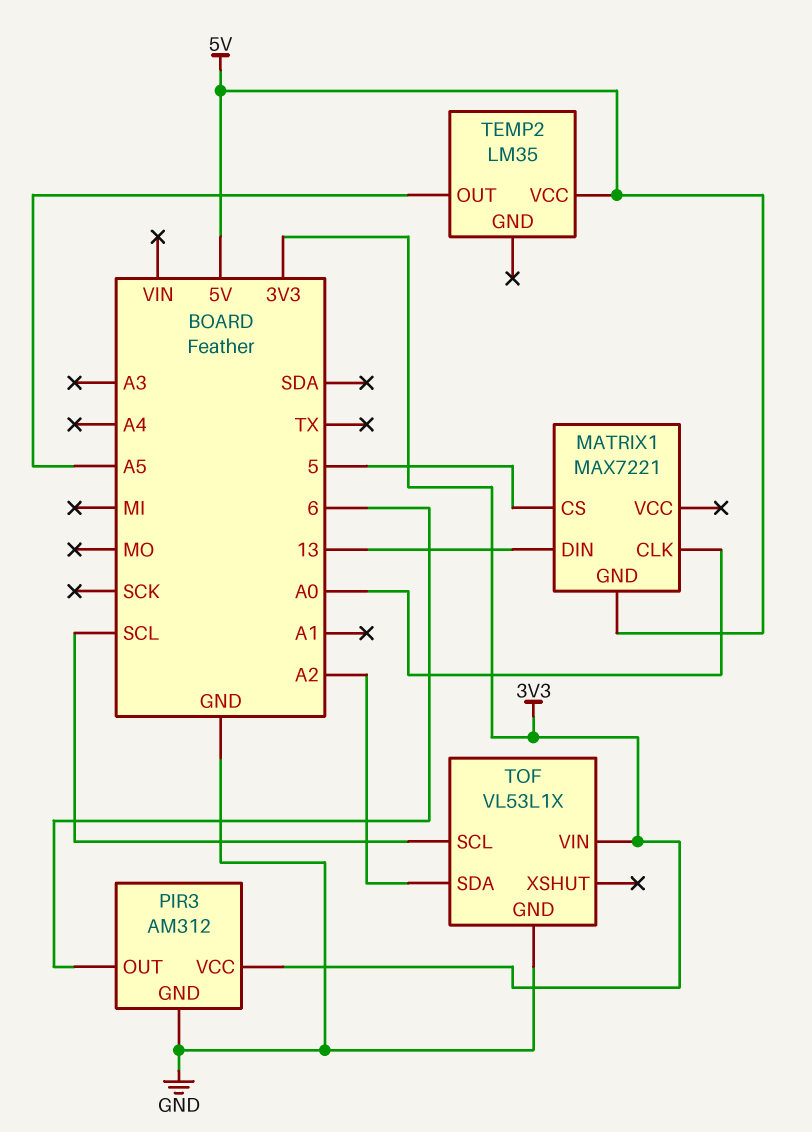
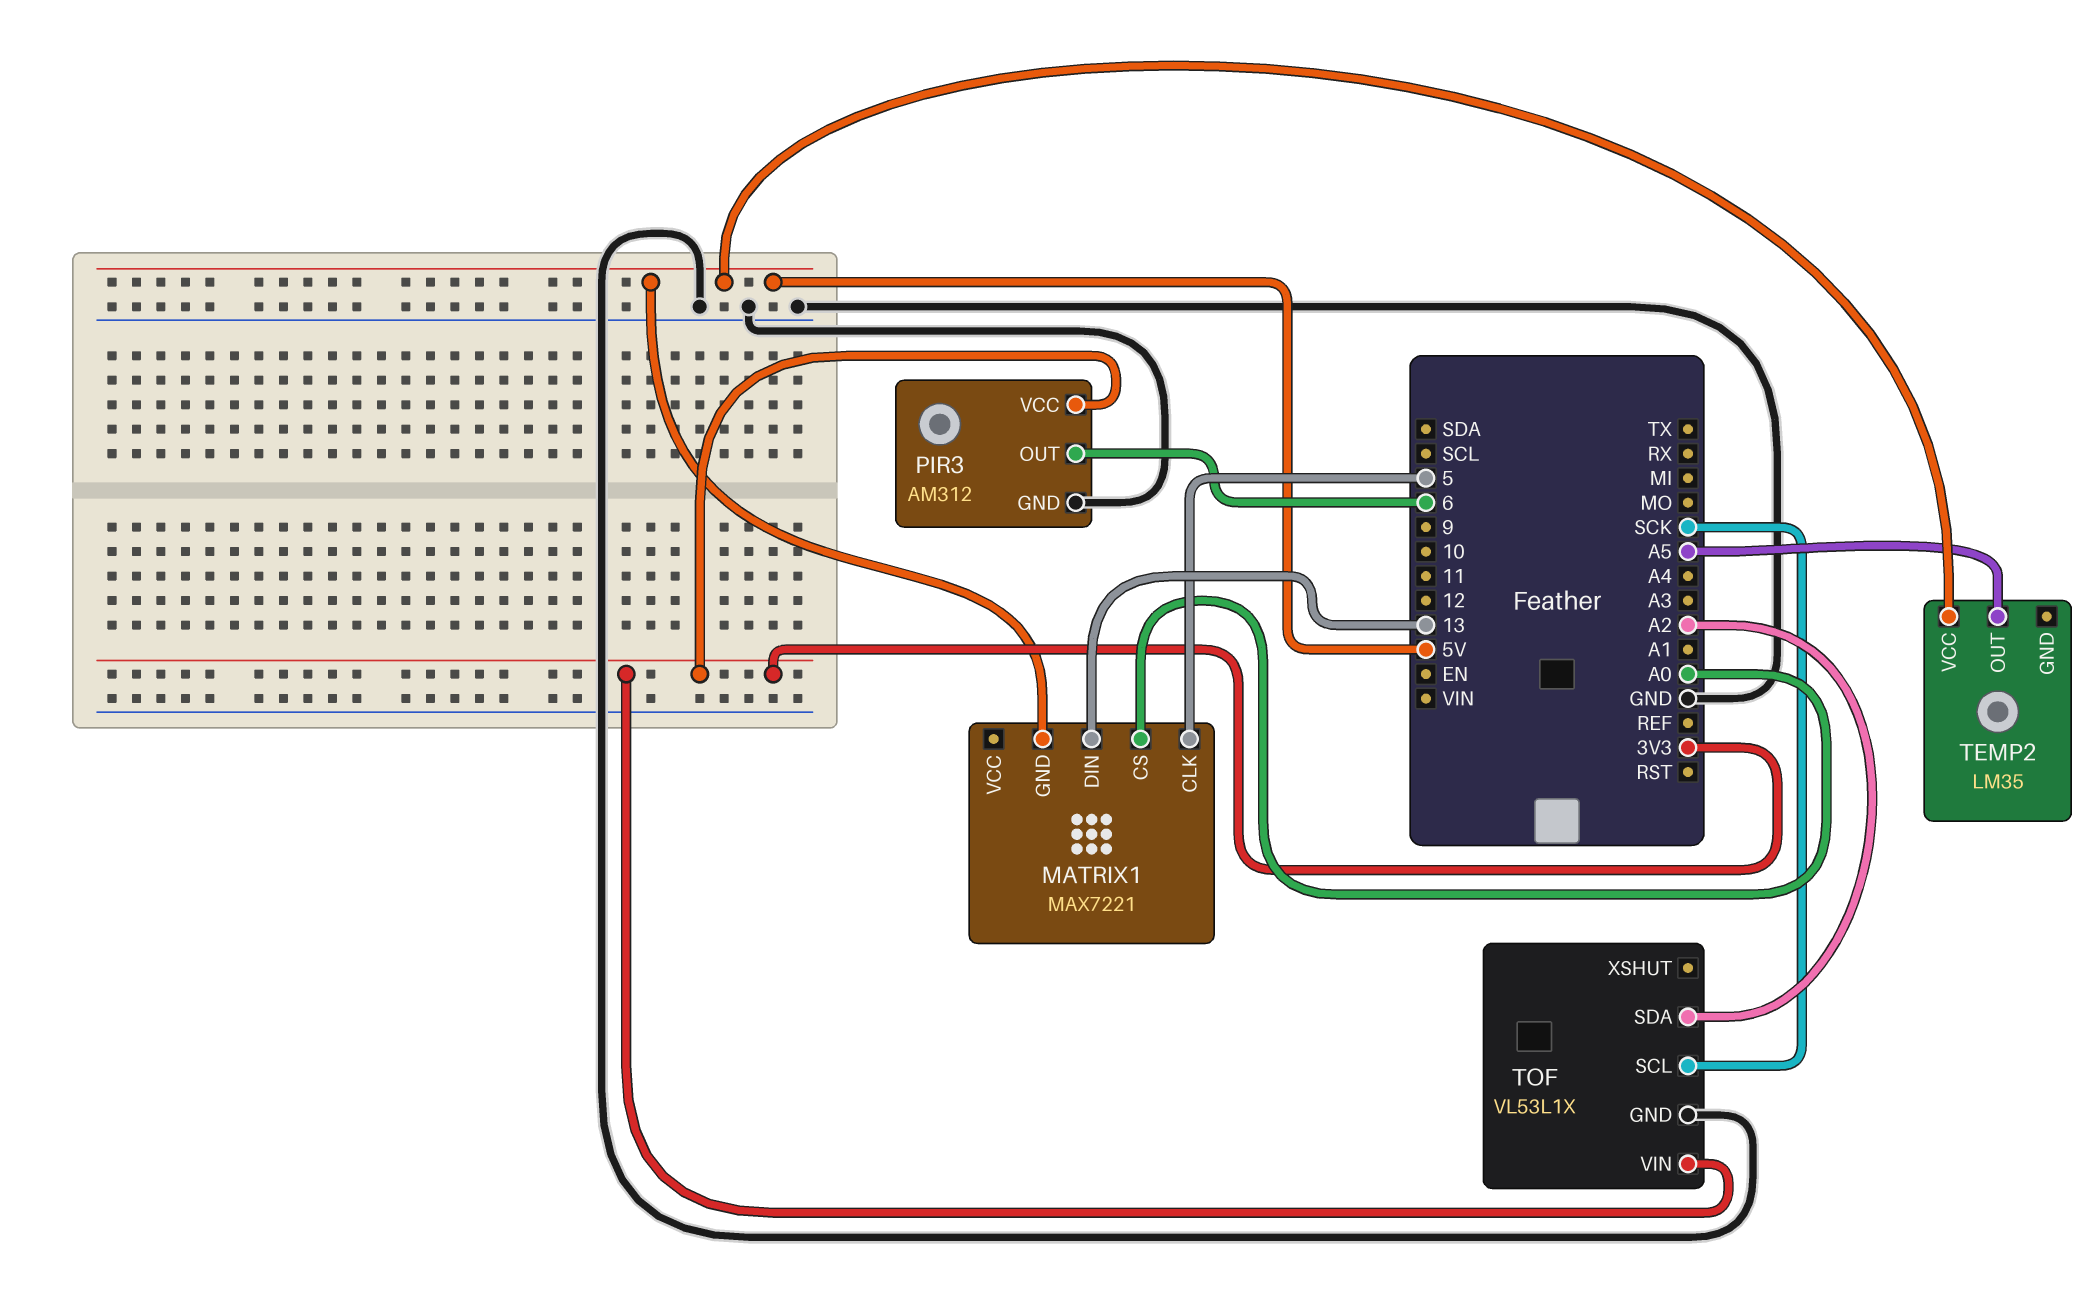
MATRIX1 pin CLK: A0 -> 5
MATRIX1 pin CS: 5 -> A0
TOF pin SCL: SCL -> SCK

